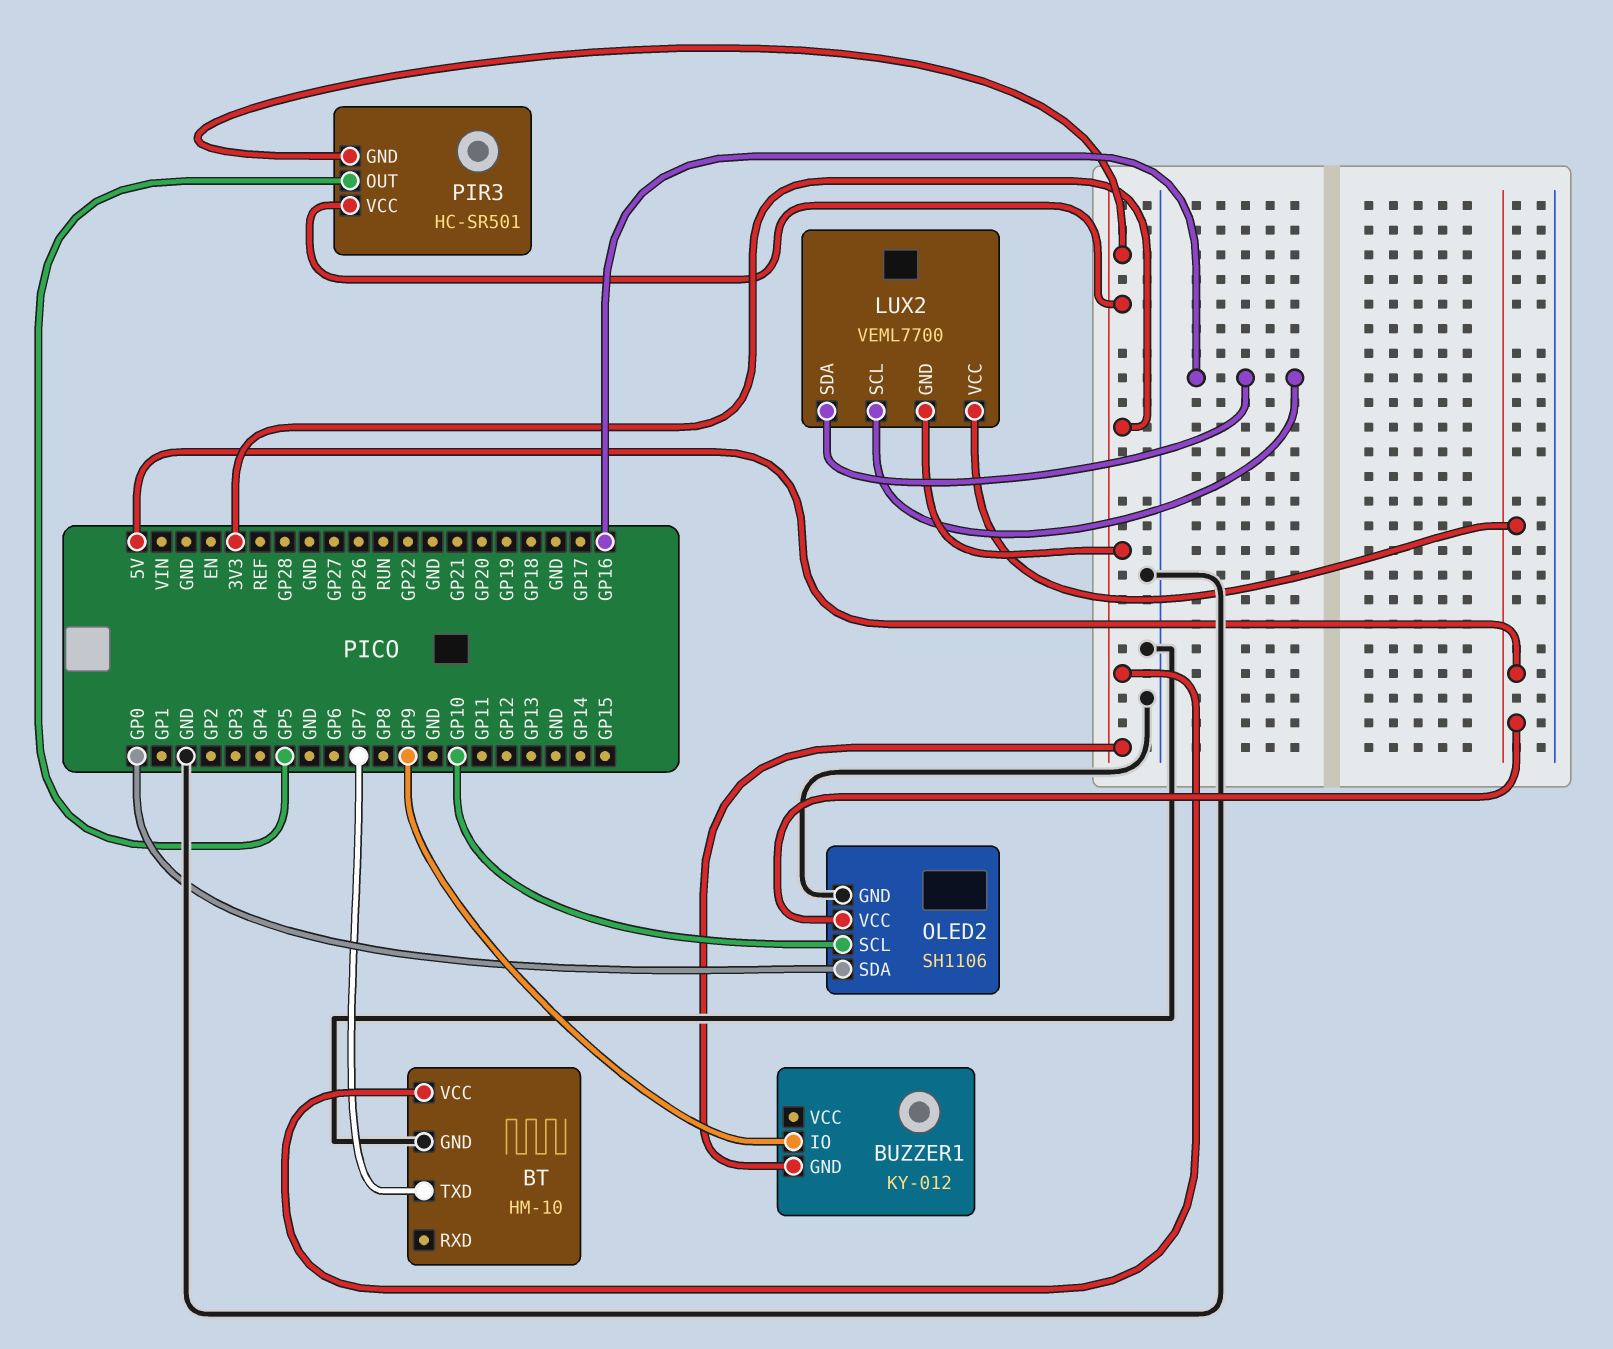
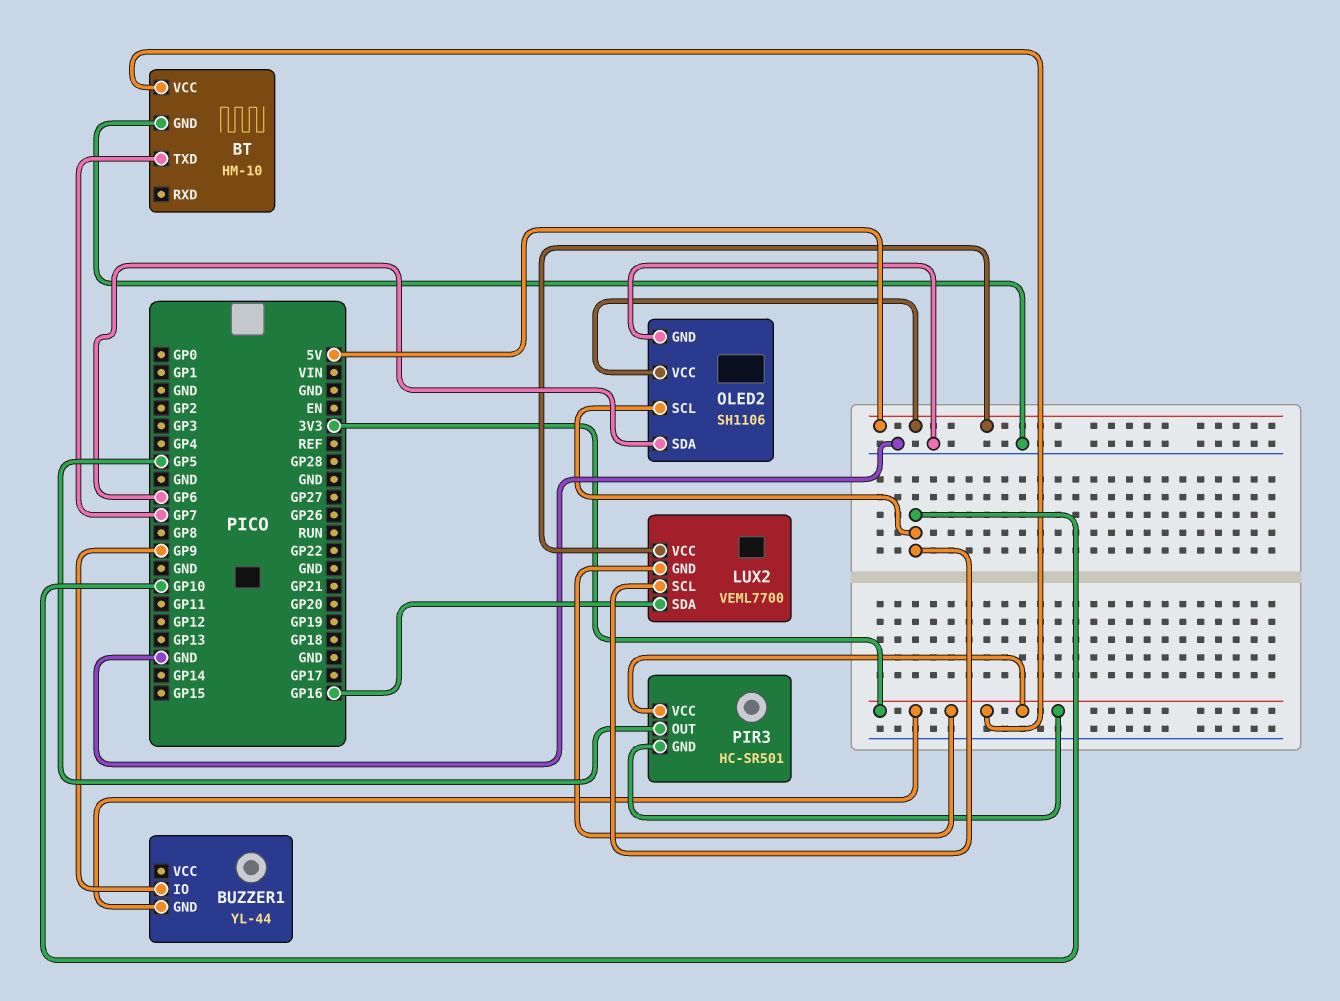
BUZZER1: KY-012 -> YL-44
LUX2 pin SCL: GP16 -> GP10
OLED2 pin SDA: GP0 -> GP6

